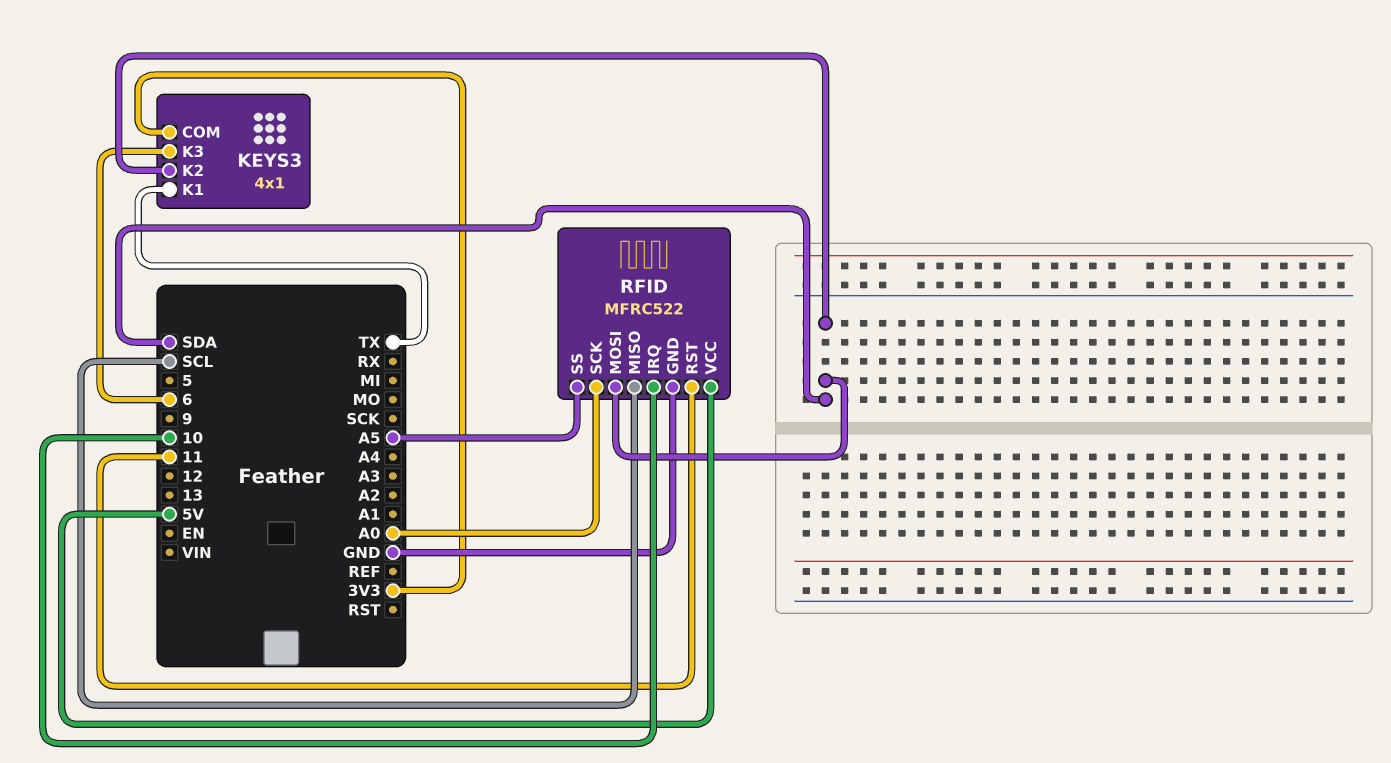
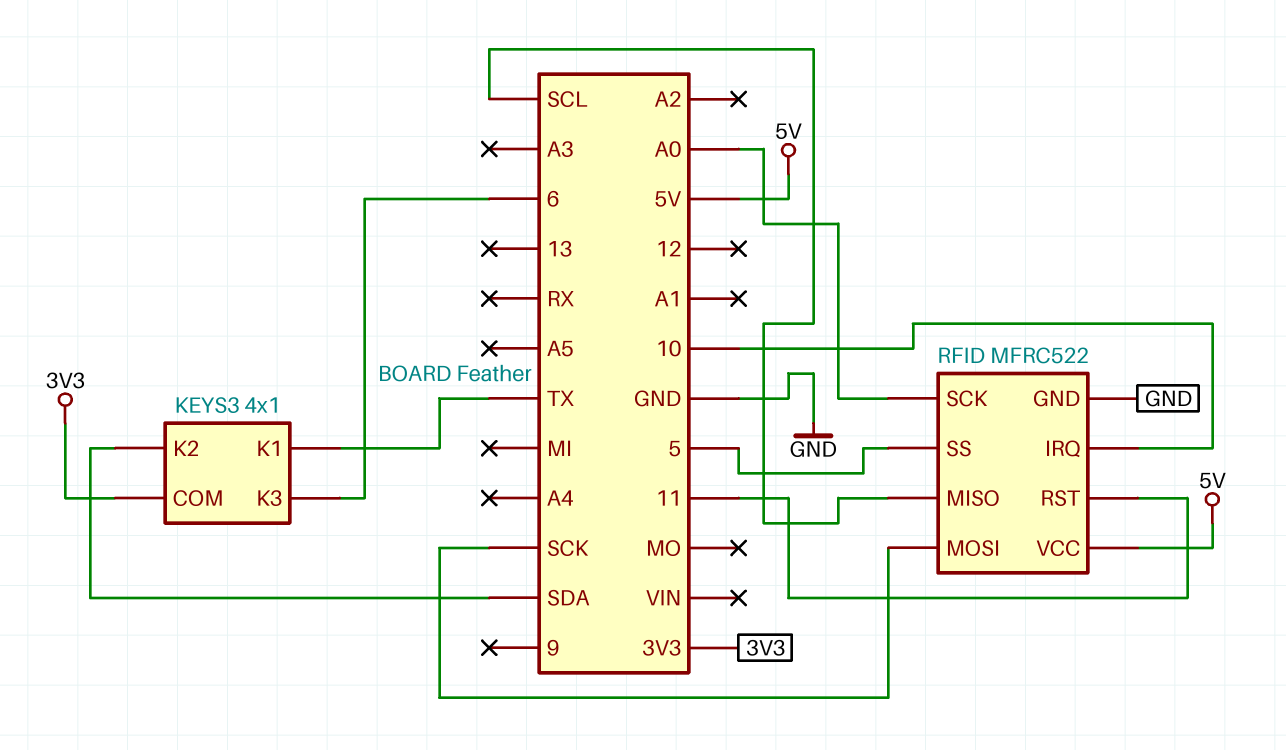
RFID pin MOSI: SDA -> SCK
RFID pin SS: A5 -> 5

